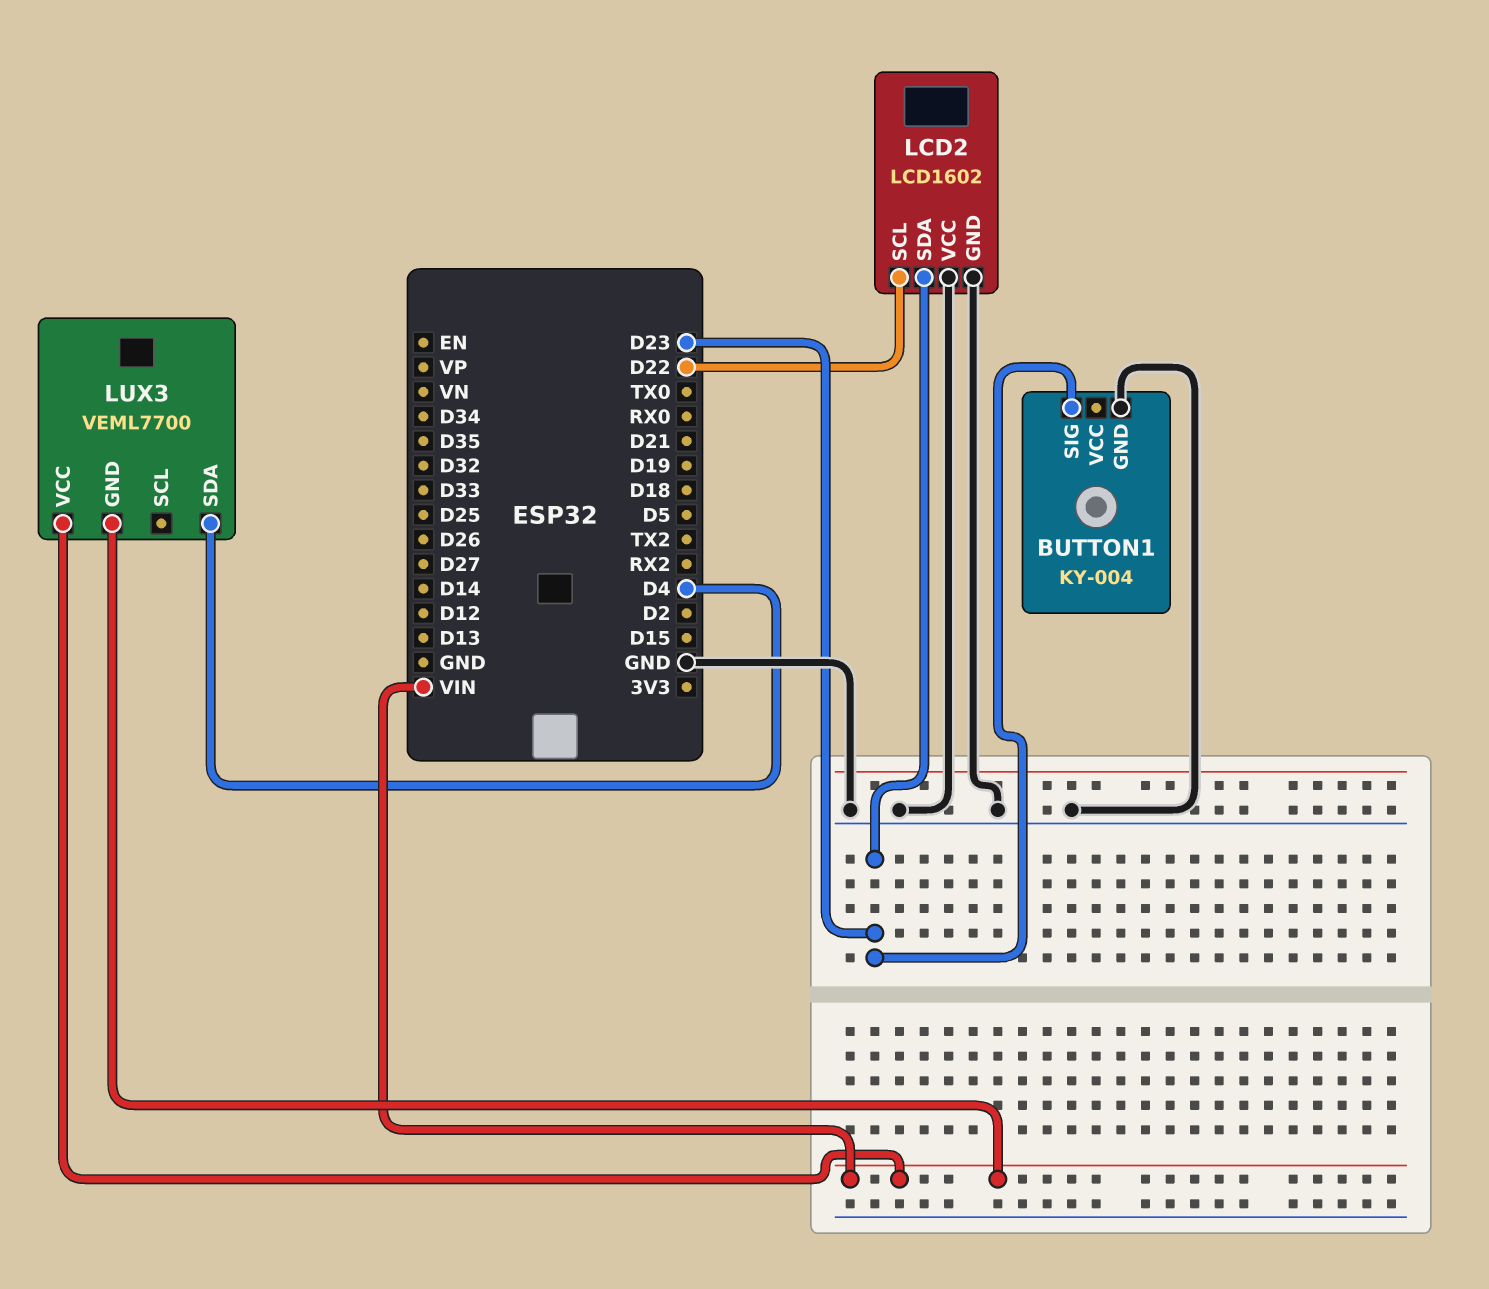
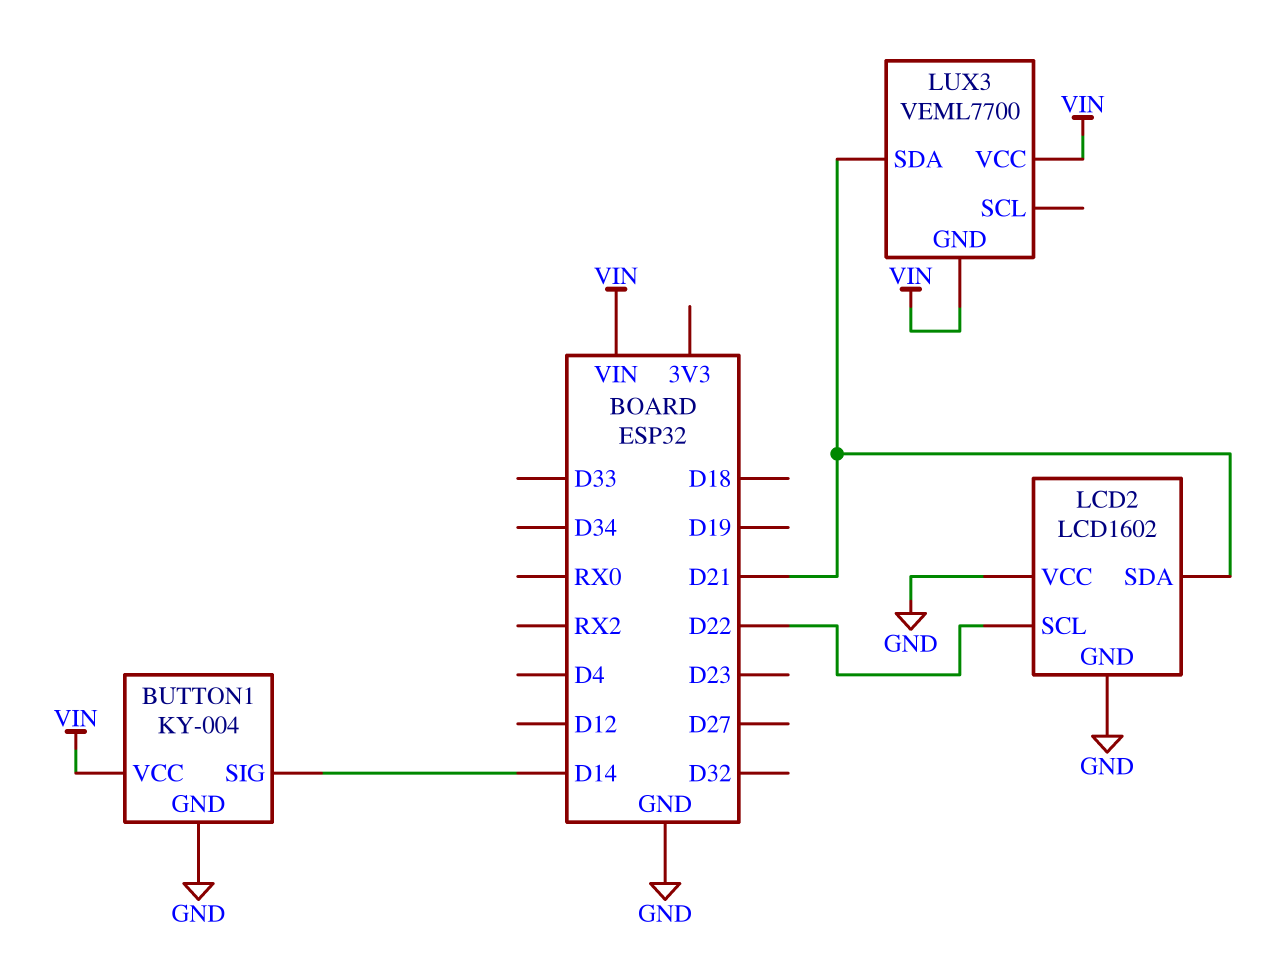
BUTTON1 pin SIG: D23 -> D14
BUTTON1 pin VCC: none -> VIN
LCD2 pin SDA: D23 -> D21
LUX3 pin SDA: D4 -> D21

